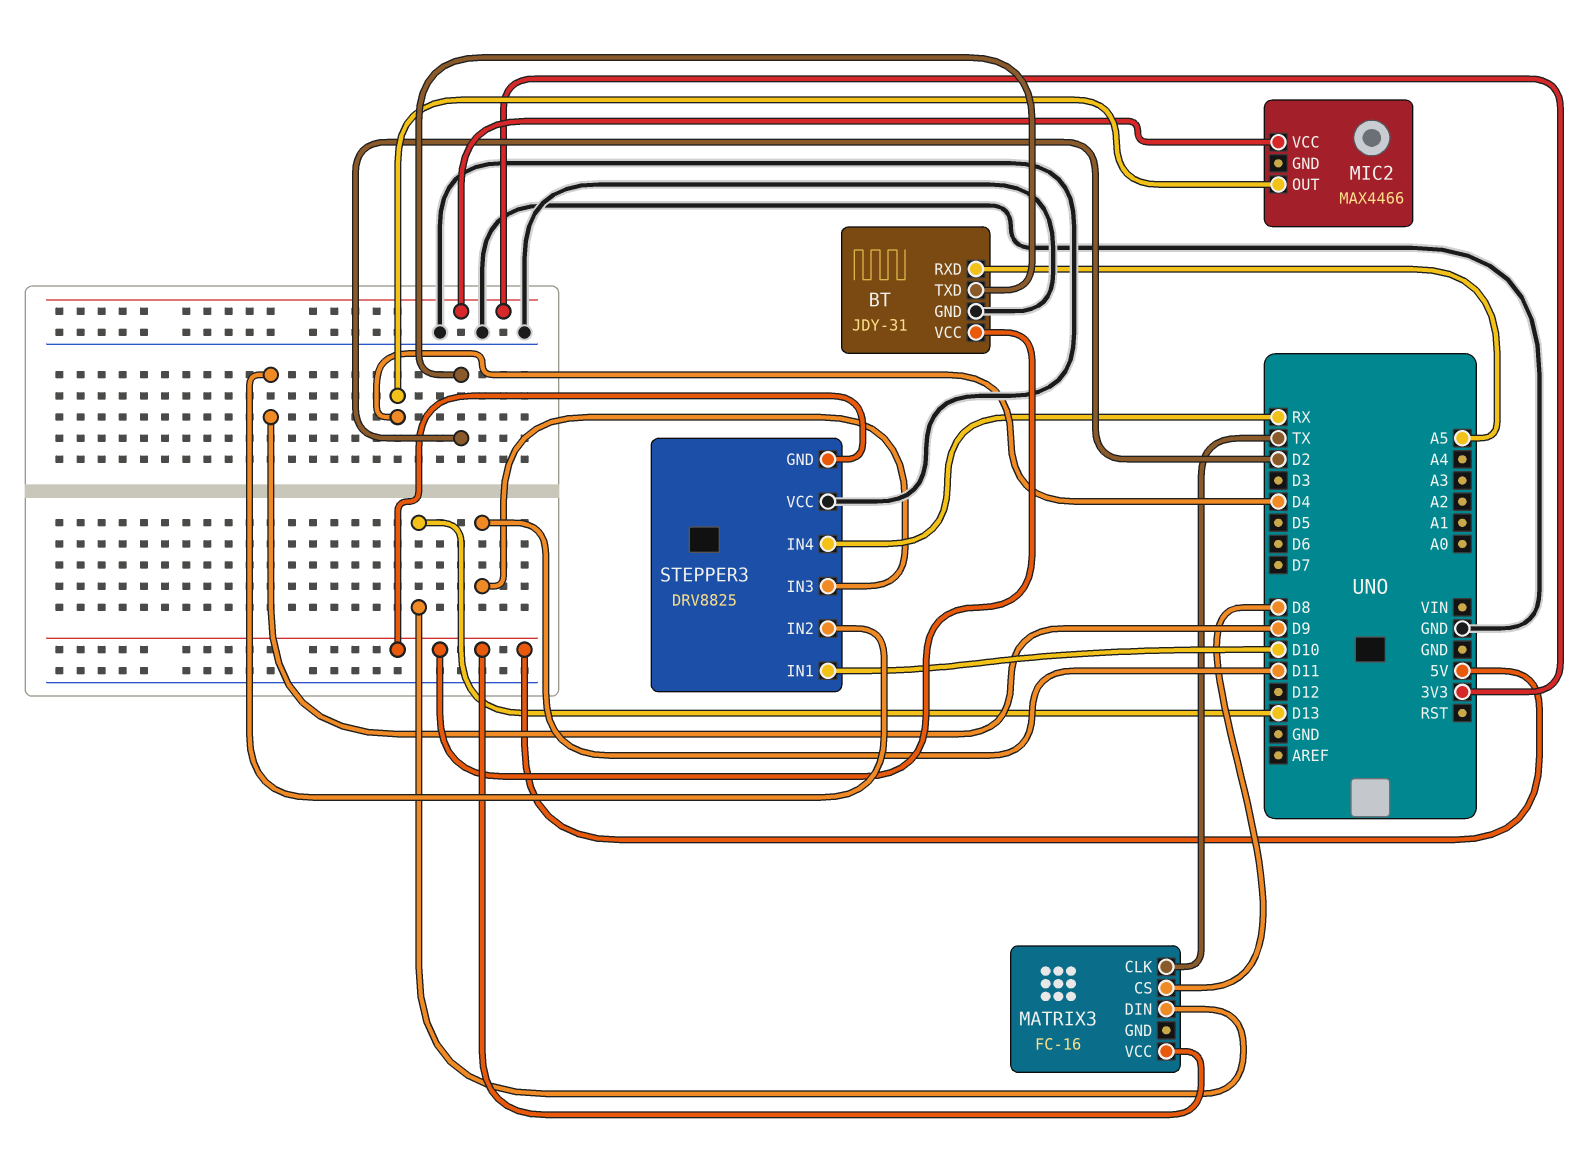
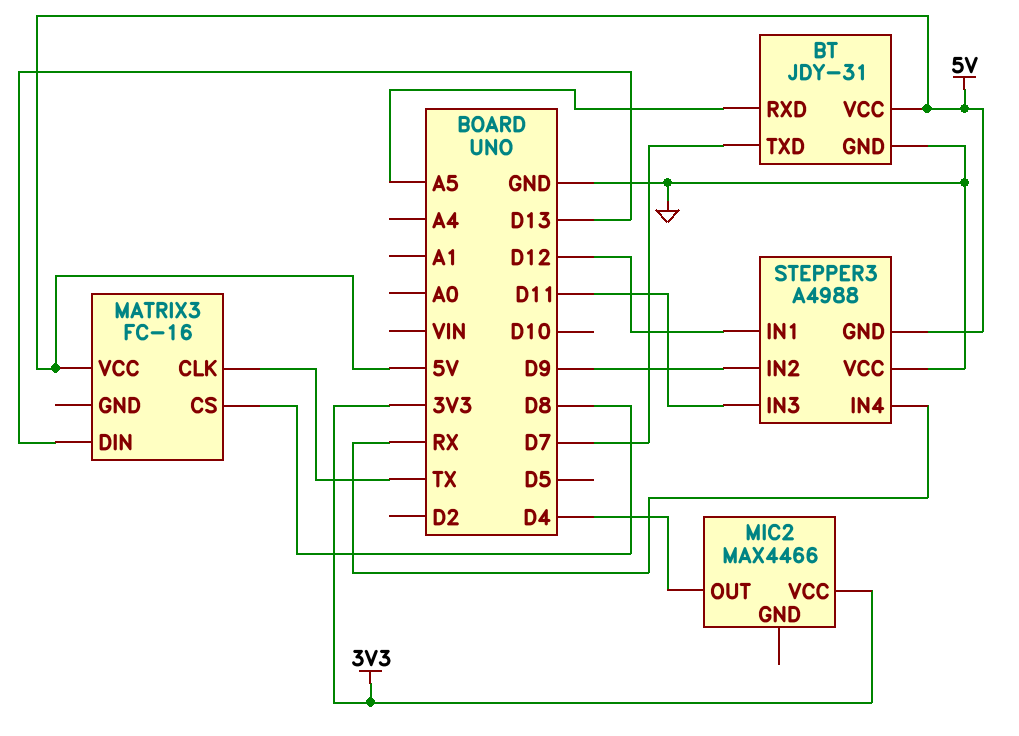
BT pin TXD: D2 -> D7
STEPPER3: DRV8825 -> A4988
STEPPER3 pin IN1: D10 -> D12

